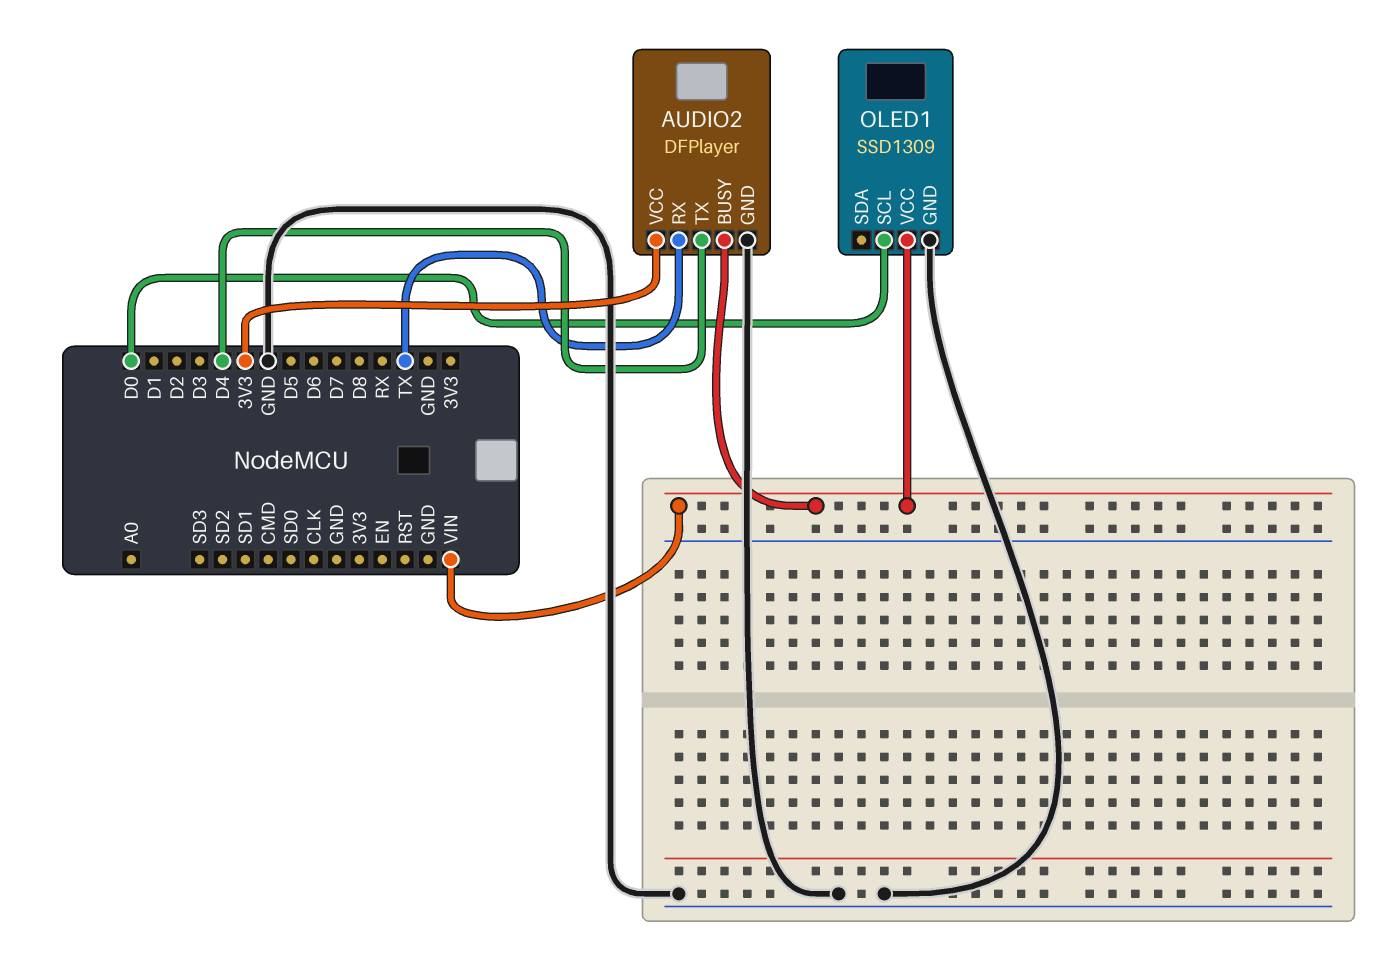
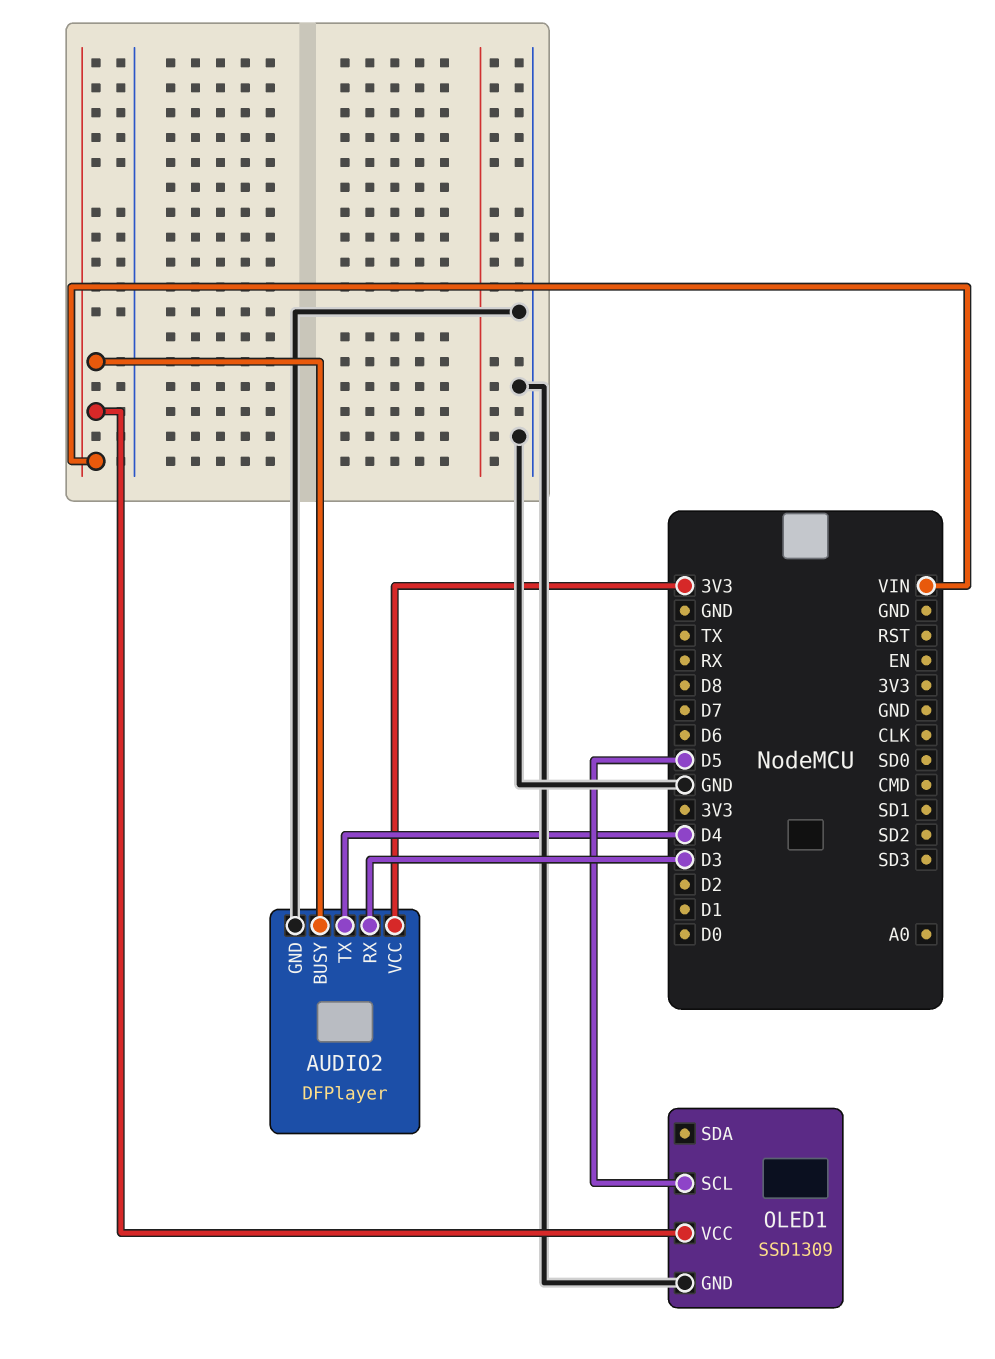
AUDIO2 pin RX: TX -> D3
OLED1 pin SCL: D0 -> D5

